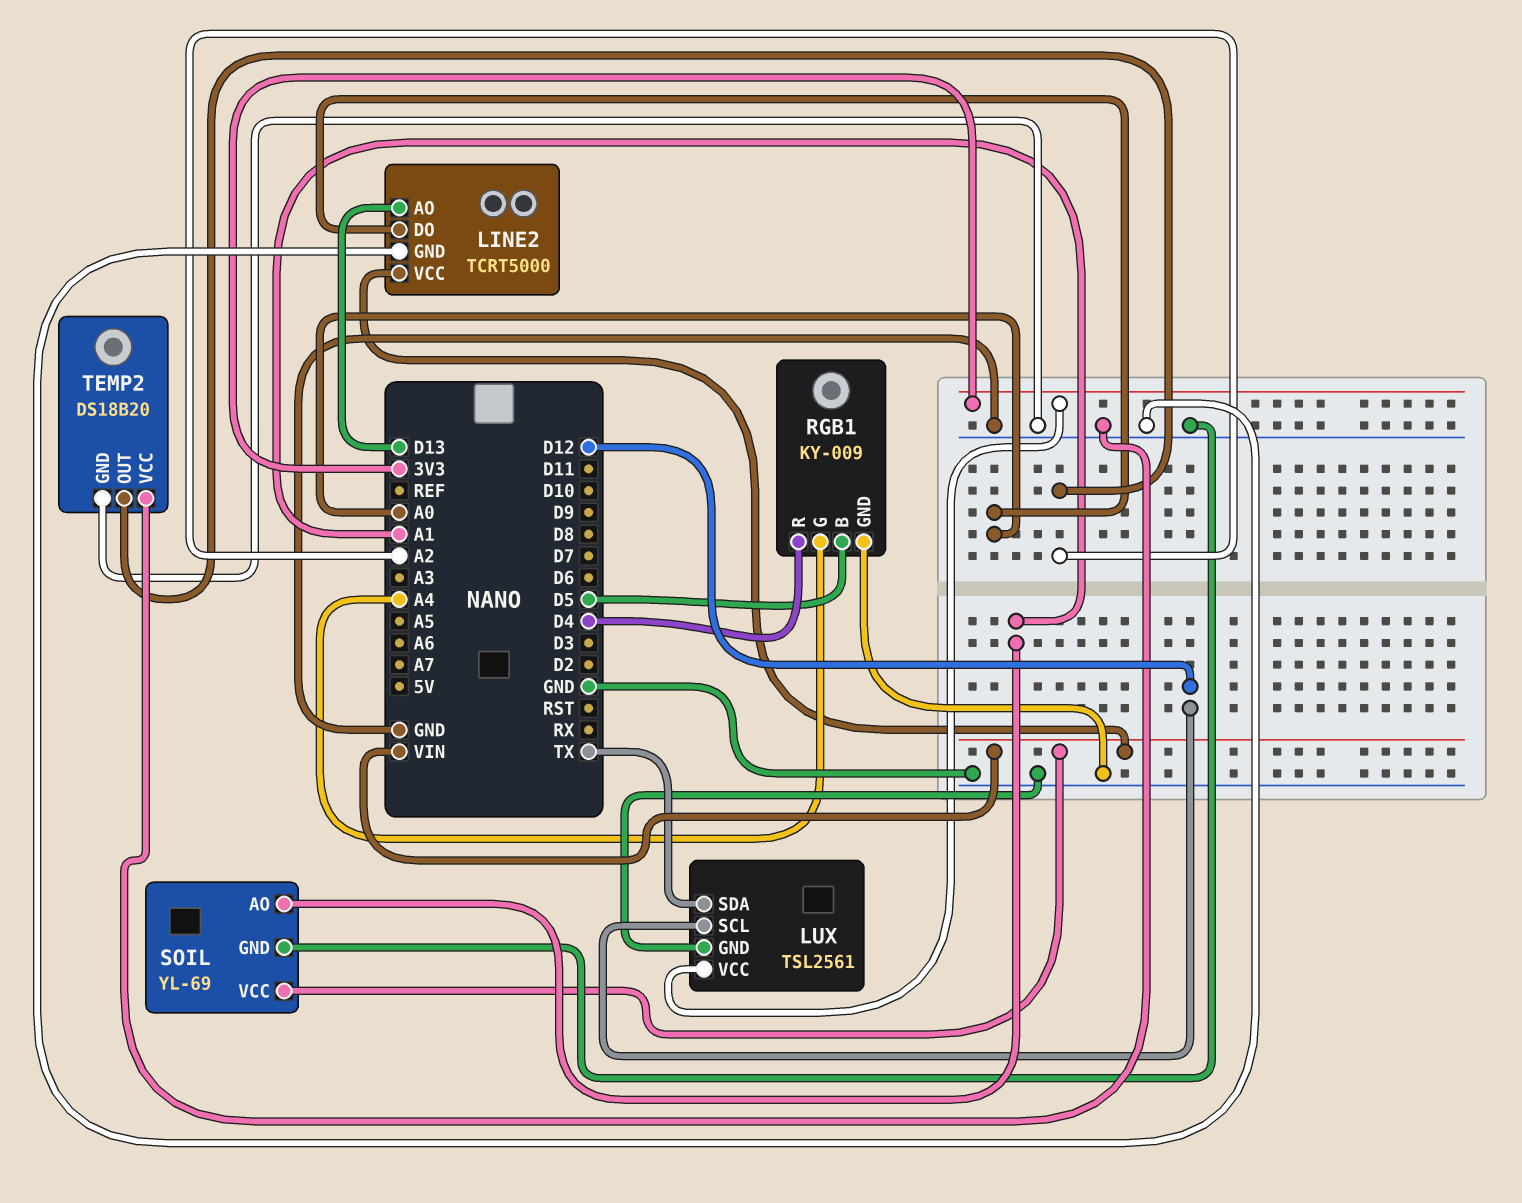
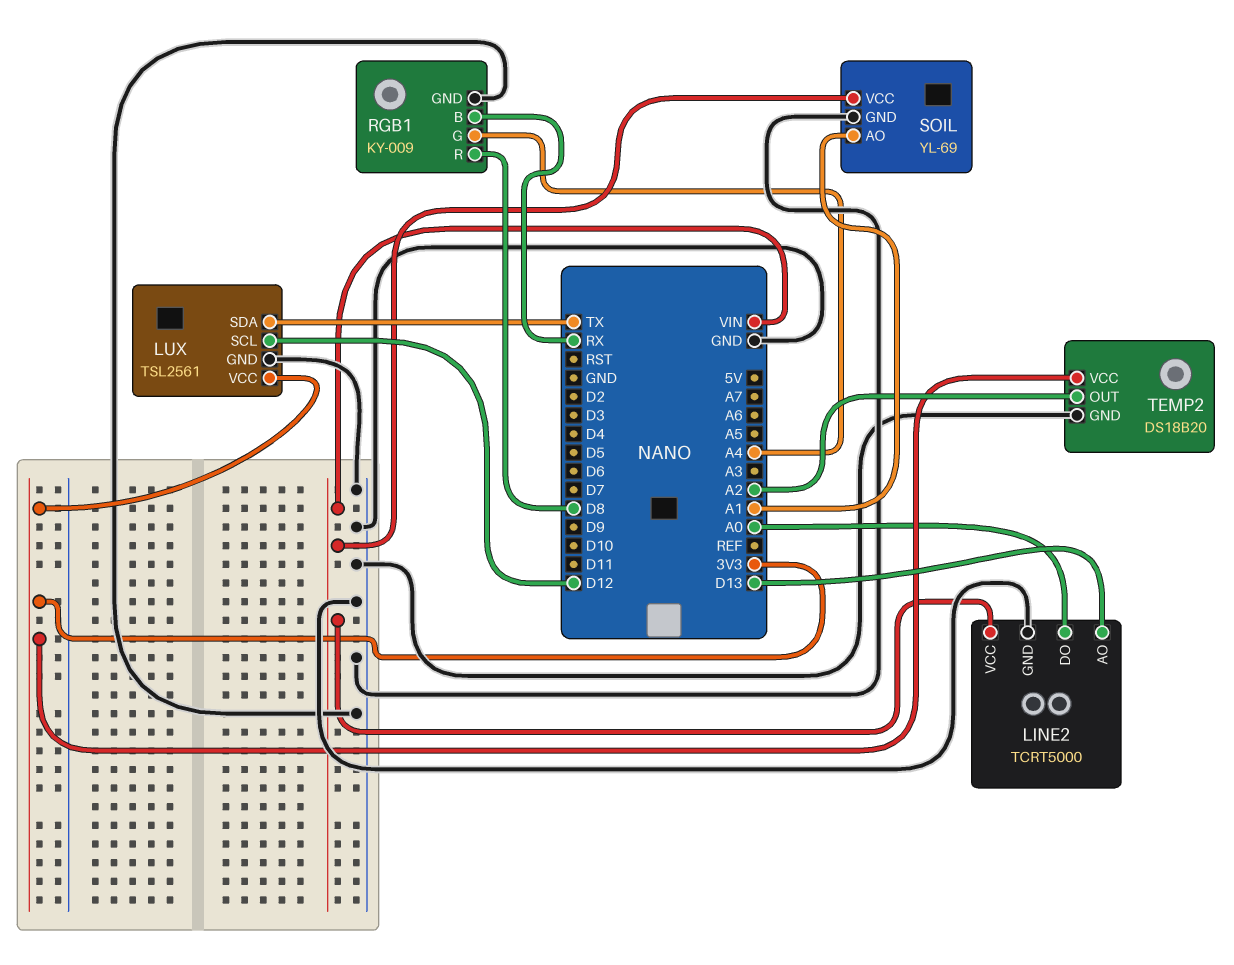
RGB1 pin B: D5 -> RX
RGB1 pin R: D4 -> D8
TEMP2 pin VCC: GND -> 3V3

